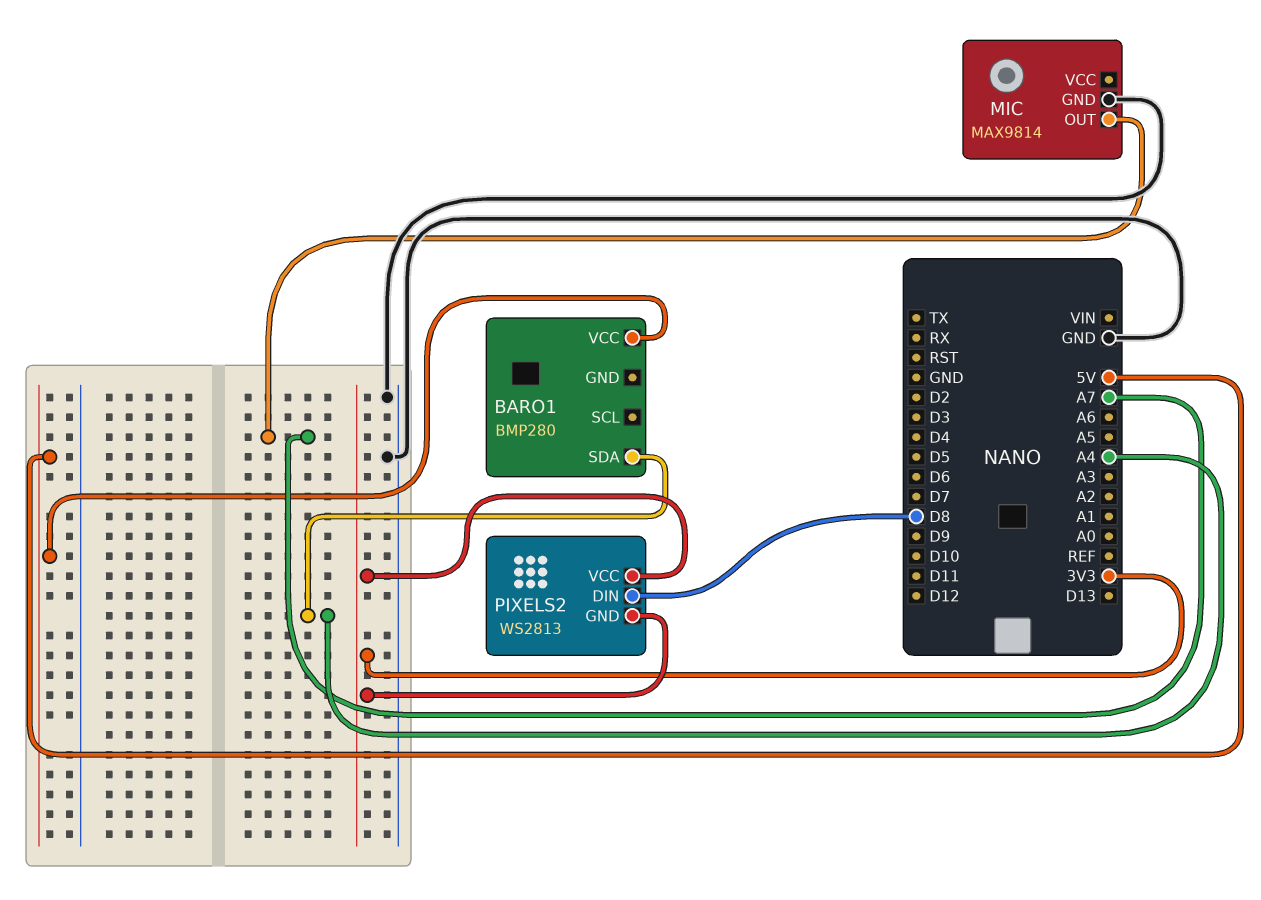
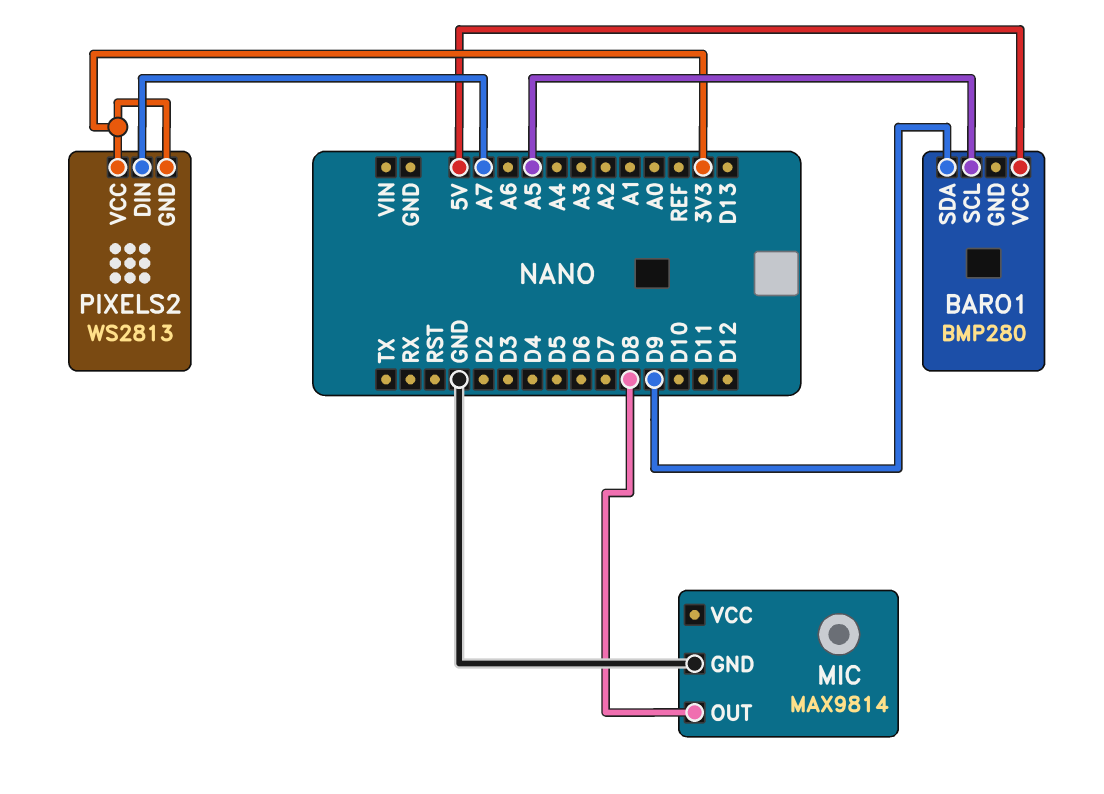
BARO1 pin SCL: none -> A5
BARO1 pin SDA: A4 -> D9
MIC pin OUT: A7 -> D8
PIXELS2 pin DIN: D8 -> A7

